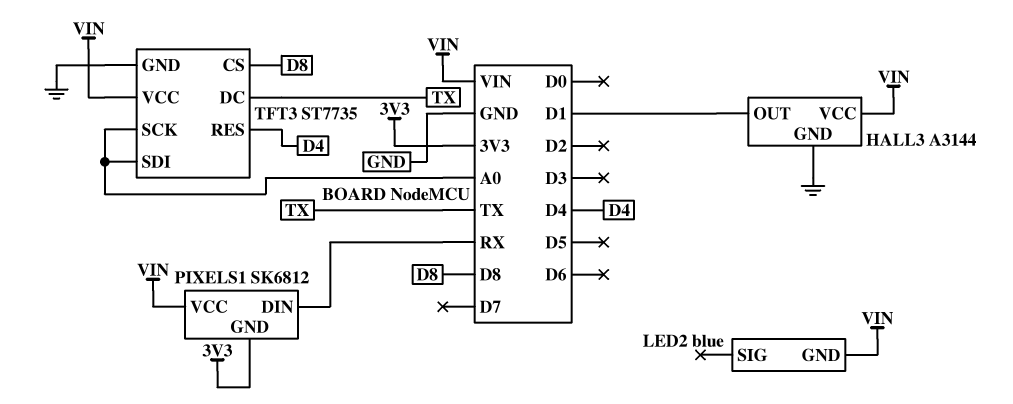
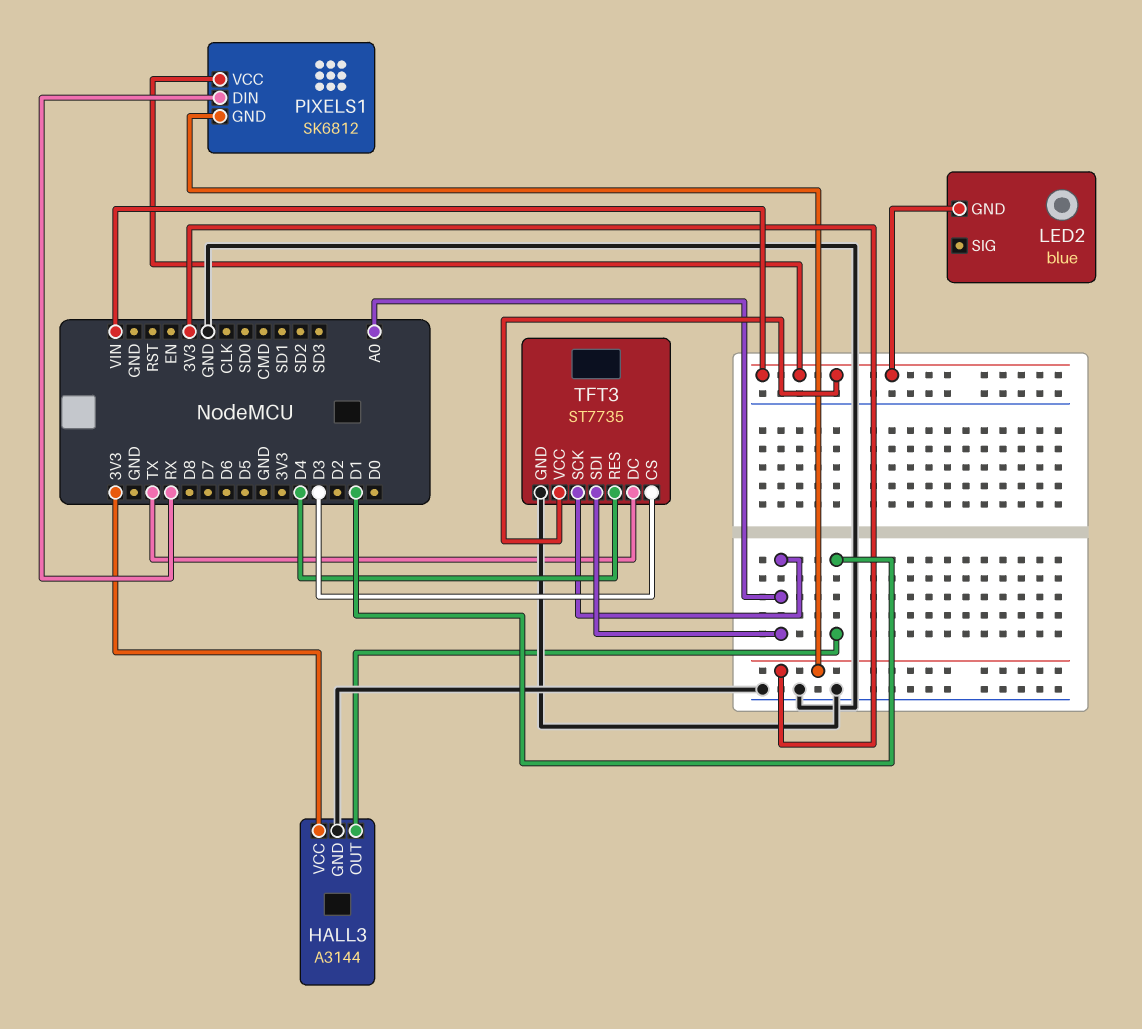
HALL3 pin VCC: VIN -> 3V3
TFT3 pin CS: D8 -> D3

